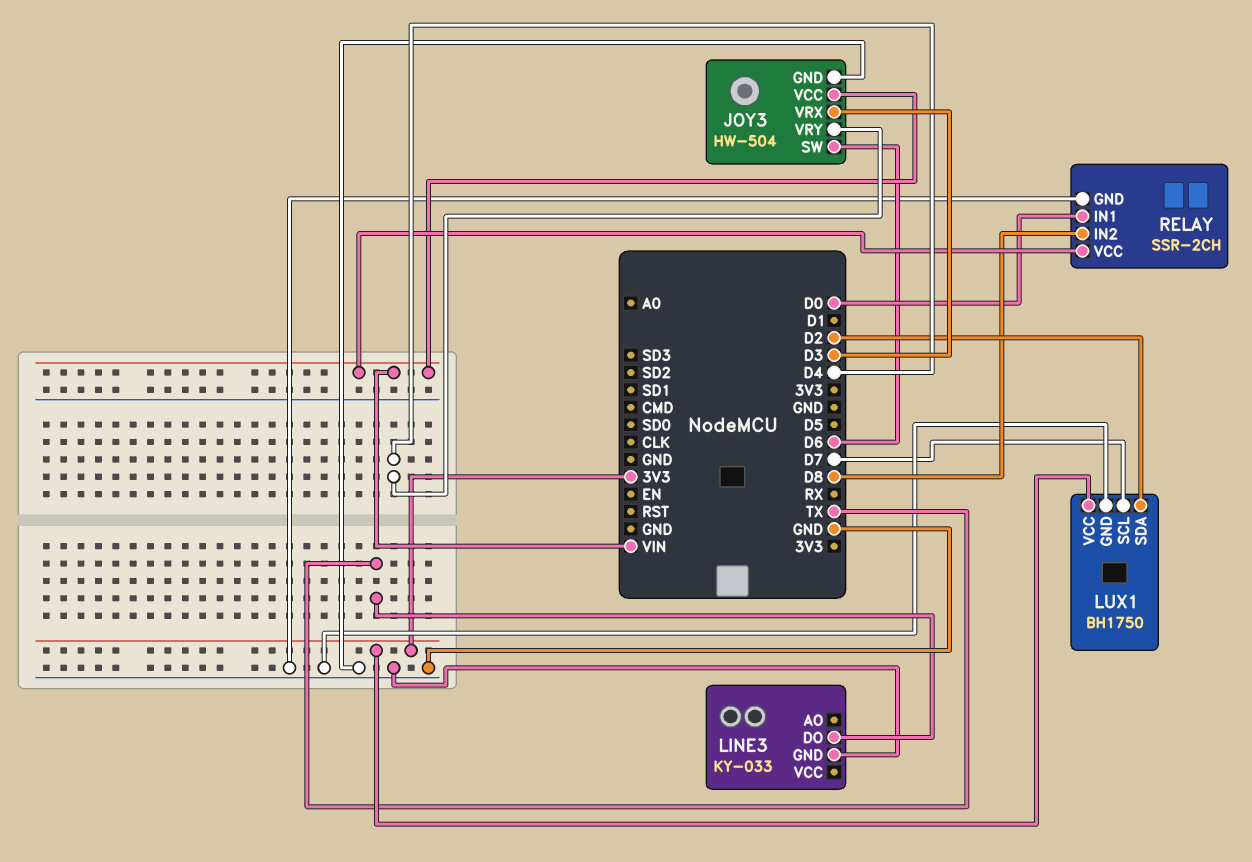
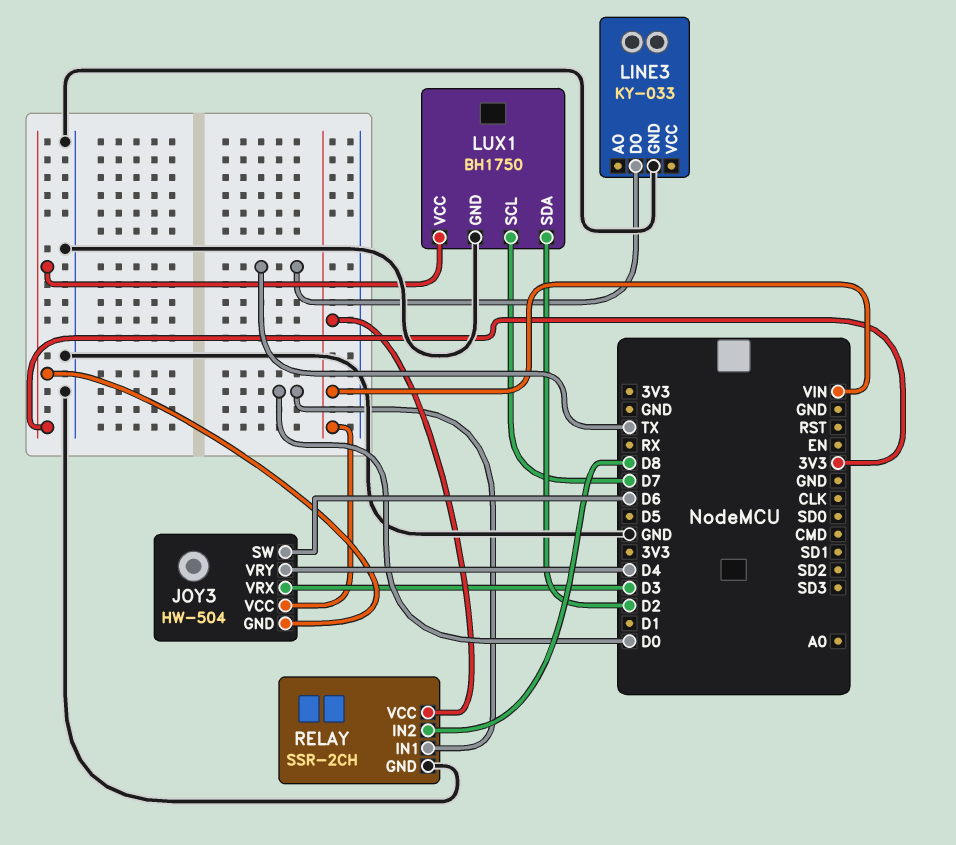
JOY3 pin GND: GND -> 3V3

